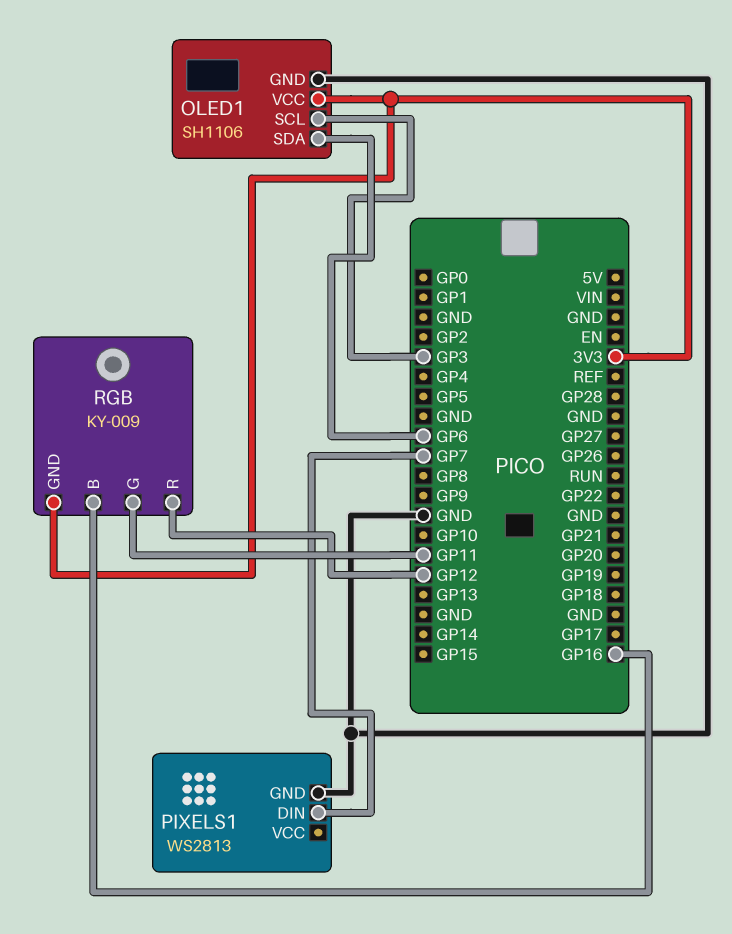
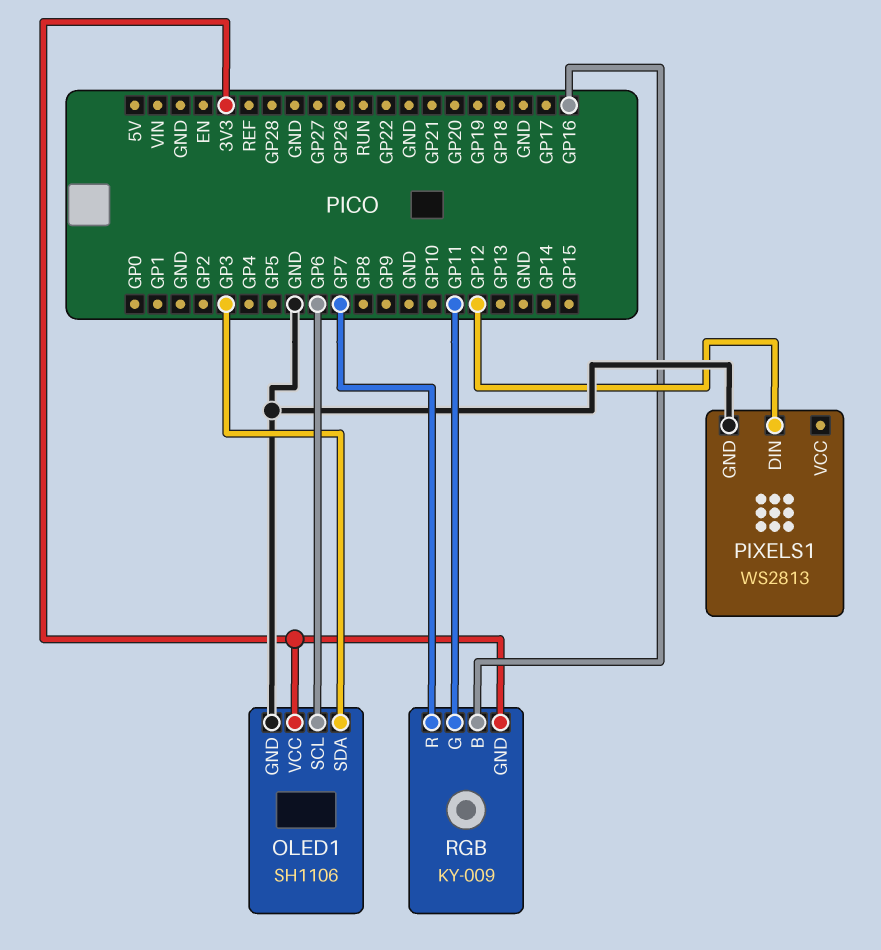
OLED1 pin SCL: GP3 -> GP6
OLED1 pin SDA: GP6 -> GP3
PIXELS1 pin DIN: GP7 -> GP12
RGB pin R: GP12 -> GP7

